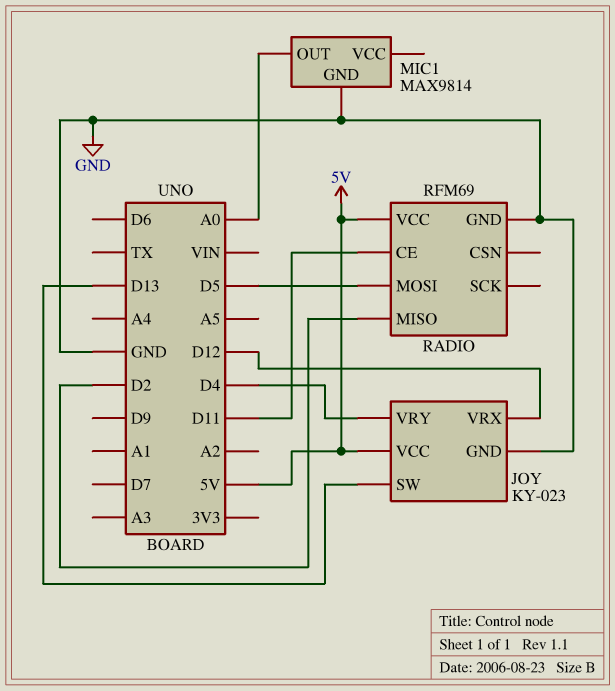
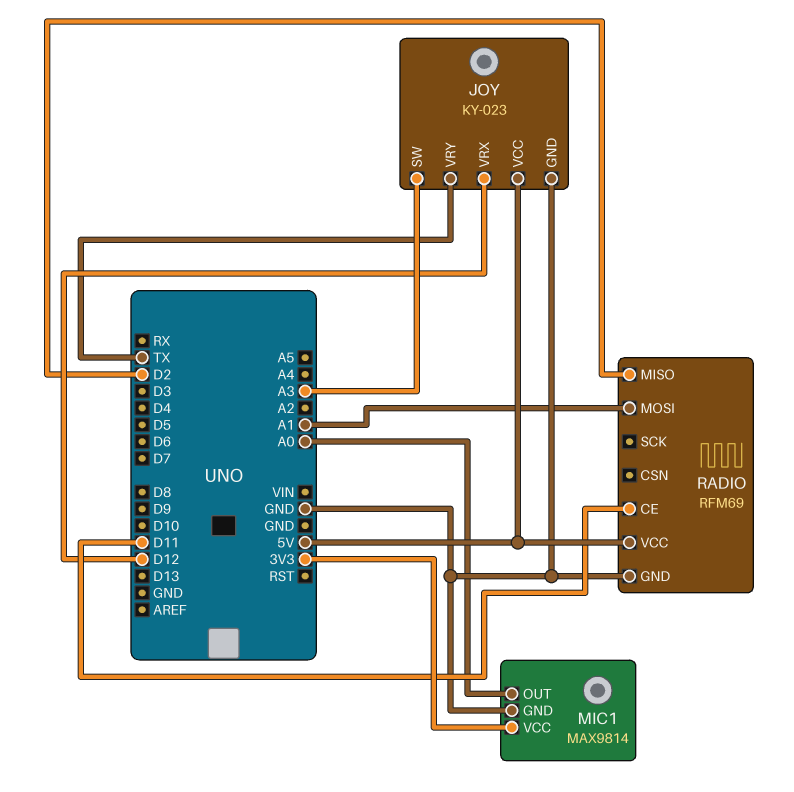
JOY pin SW: D13 -> A3
JOY pin VRY: D4 -> TX
MIC1 pin VCC: none -> 3V3
RADIO pin MOSI: D5 -> A1

